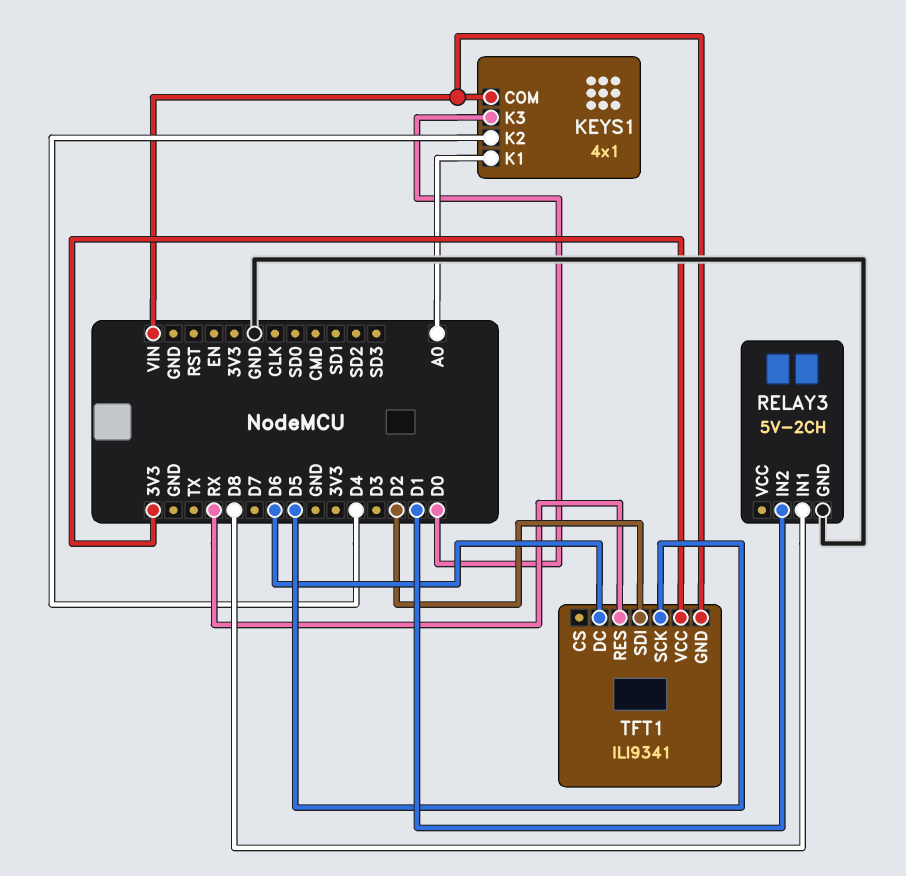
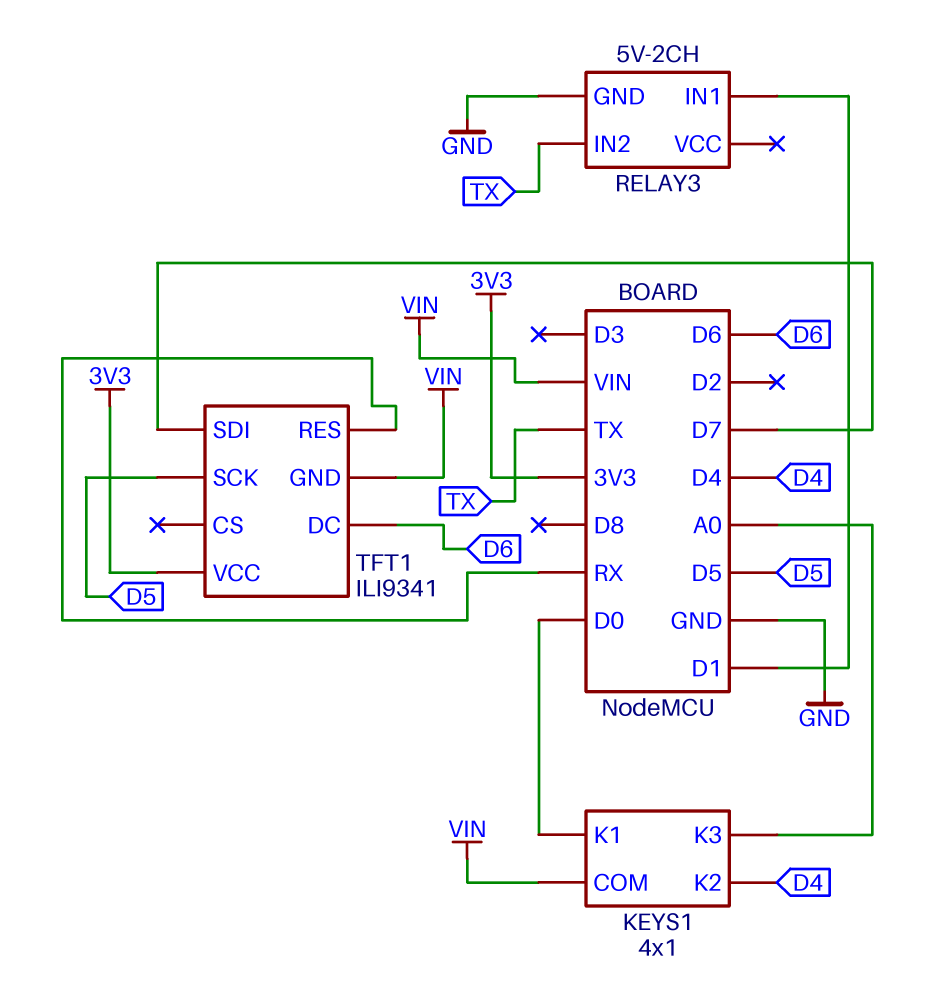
KEYS1 pin K1: A0 -> D0
KEYS1 pin K3: D0 -> A0
RELAY3 pin IN1: D8 -> D1
RELAY3 pin IN2: D1 -> TX
TFT1 pin SDI: D2 -> D7

